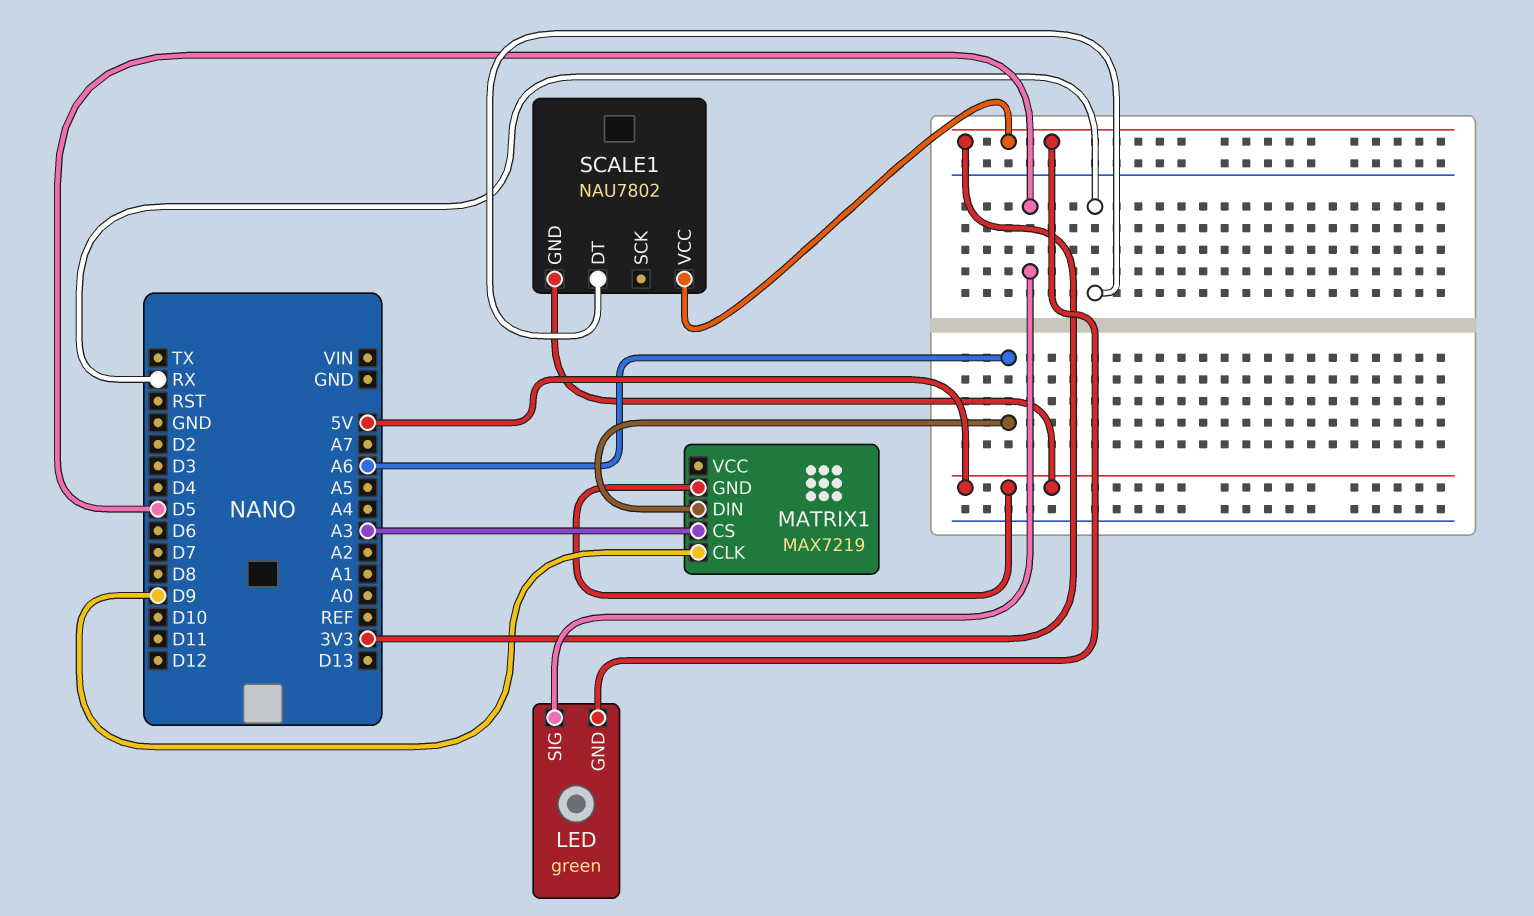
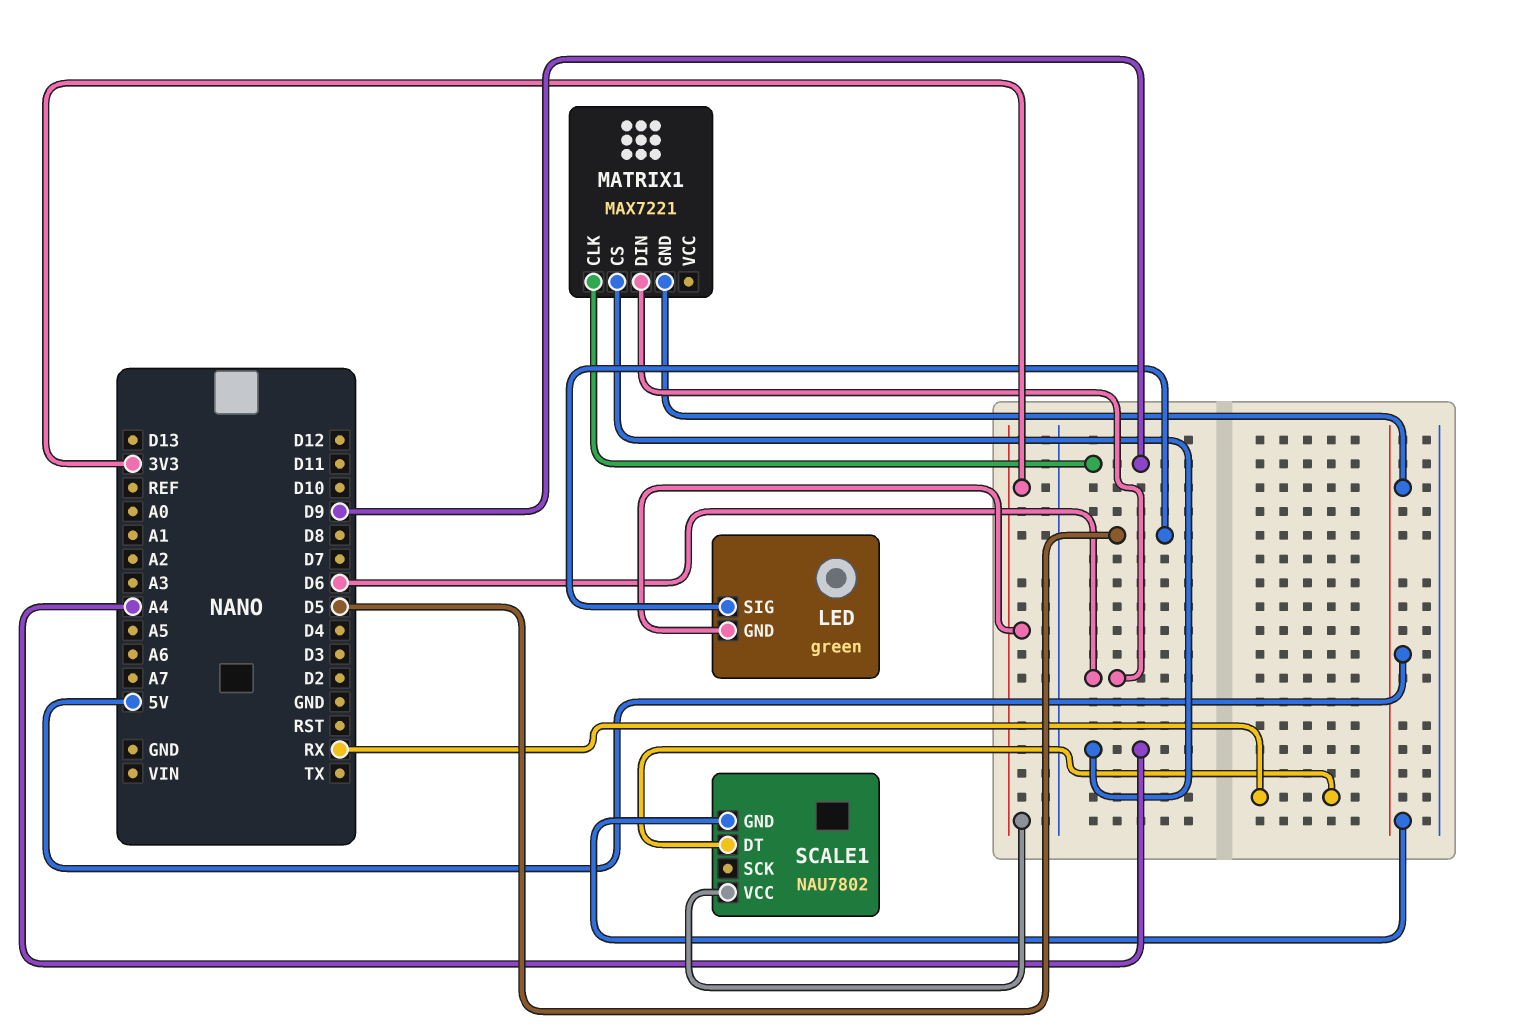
MATRIX1: MAX7219 -> MAX7221
MATRIX1 pin CS: A3 -> A4
MATRIX1 pin DIN: A6 -> D6

